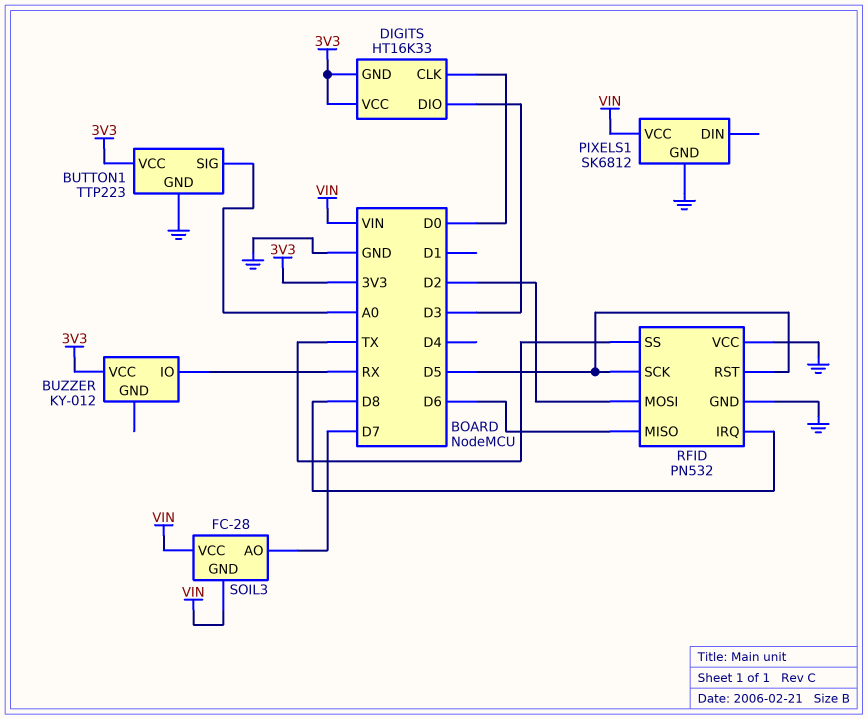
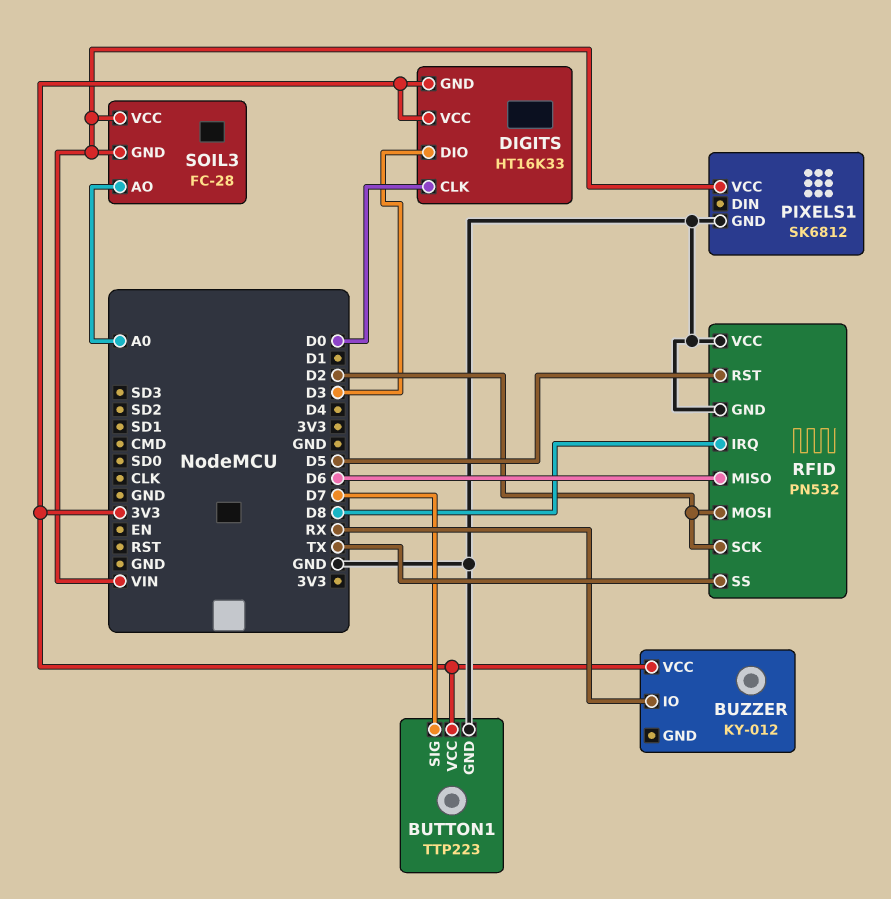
BUTTON1 pin SIG: A0 -> D7
RFID pin SCK: D5 -> D2
SOIL3 pin AO: D7 -> A0

